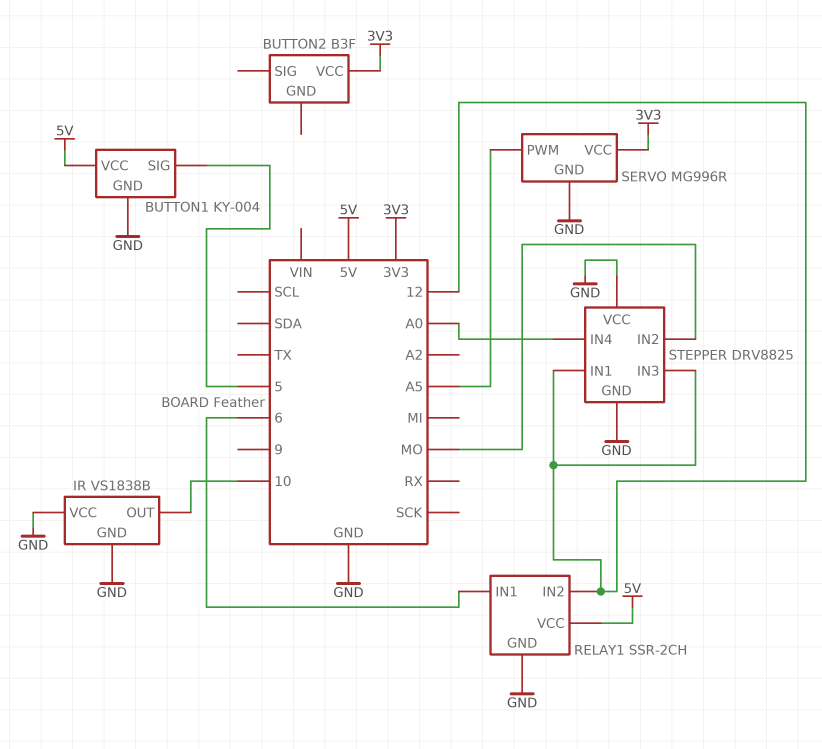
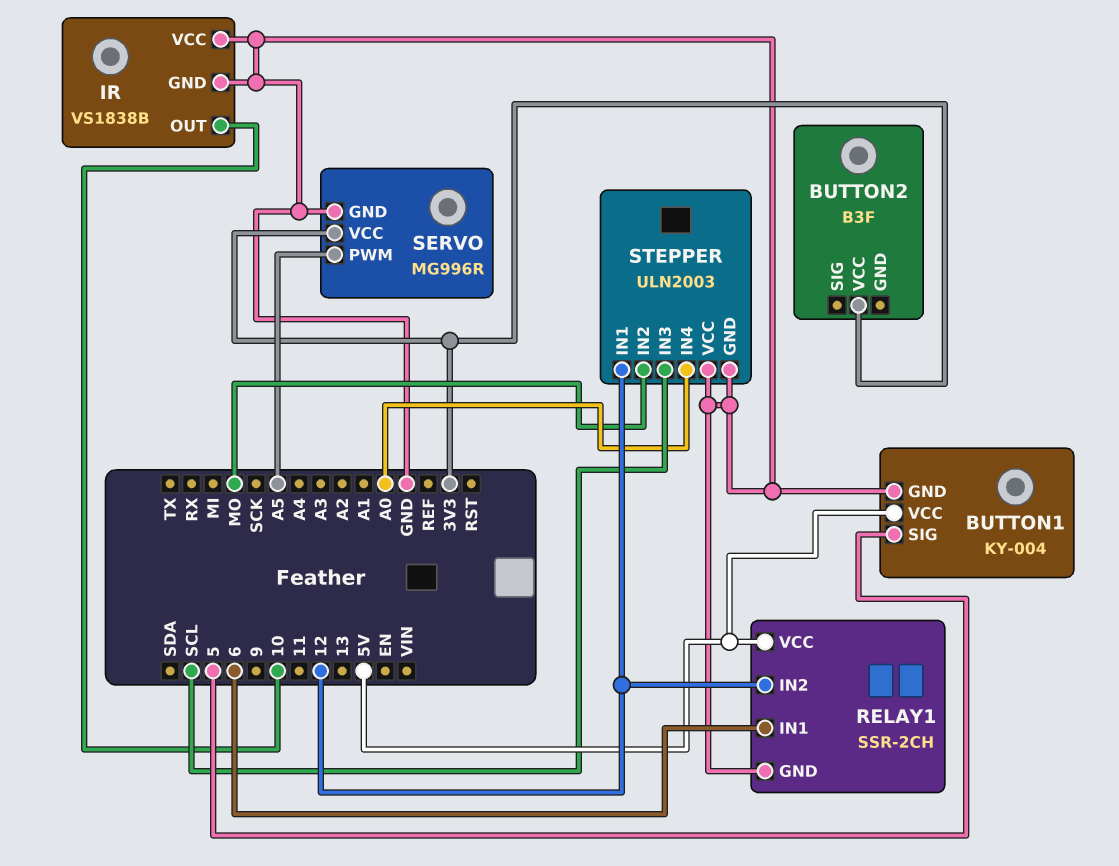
STEPPER: DRV8825 -> ULN2003
STEPPER pin IN3: 12 -> SCL

